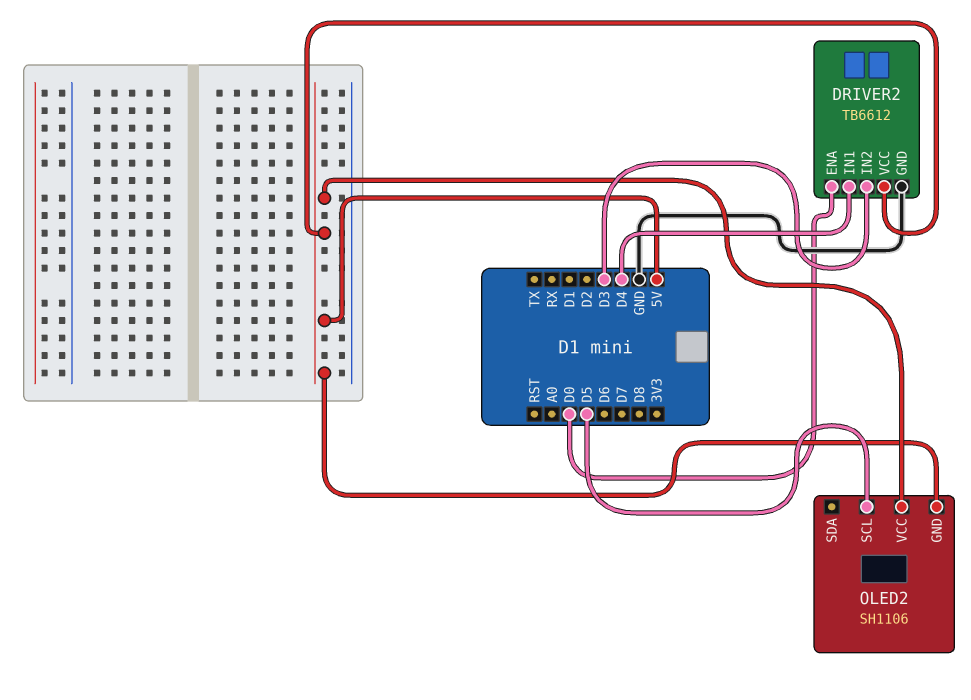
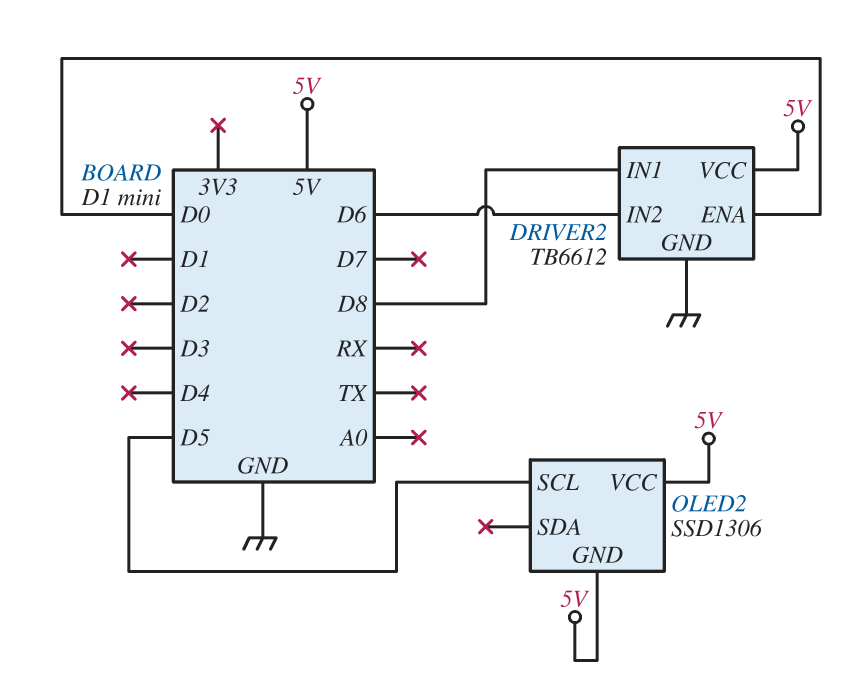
DRIVER2 pin IN1: D4 -> D8
DRIVER2 pin IN2: D3 -> D6
OLED2: SH1106 -> SSD1306

